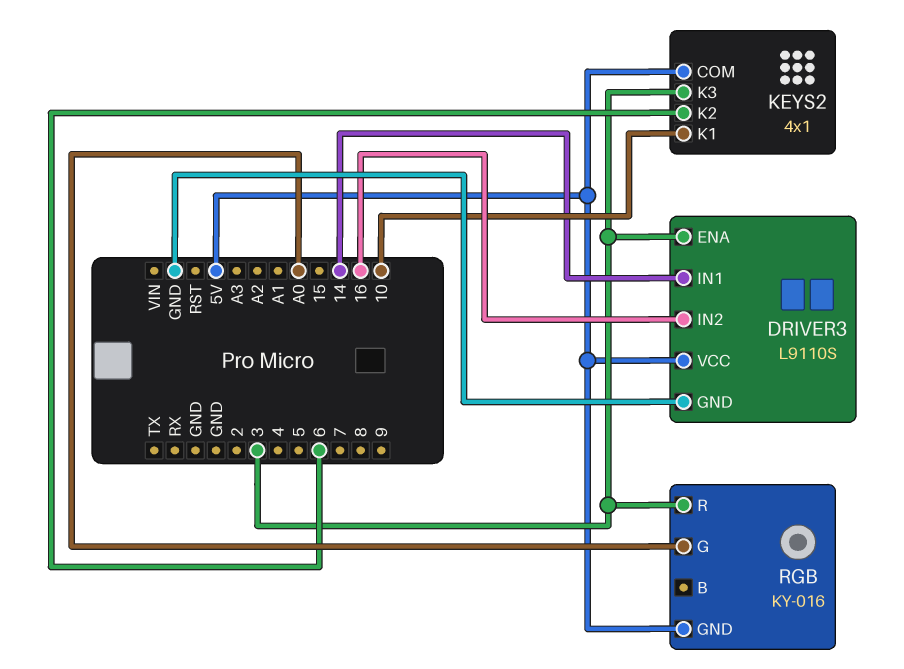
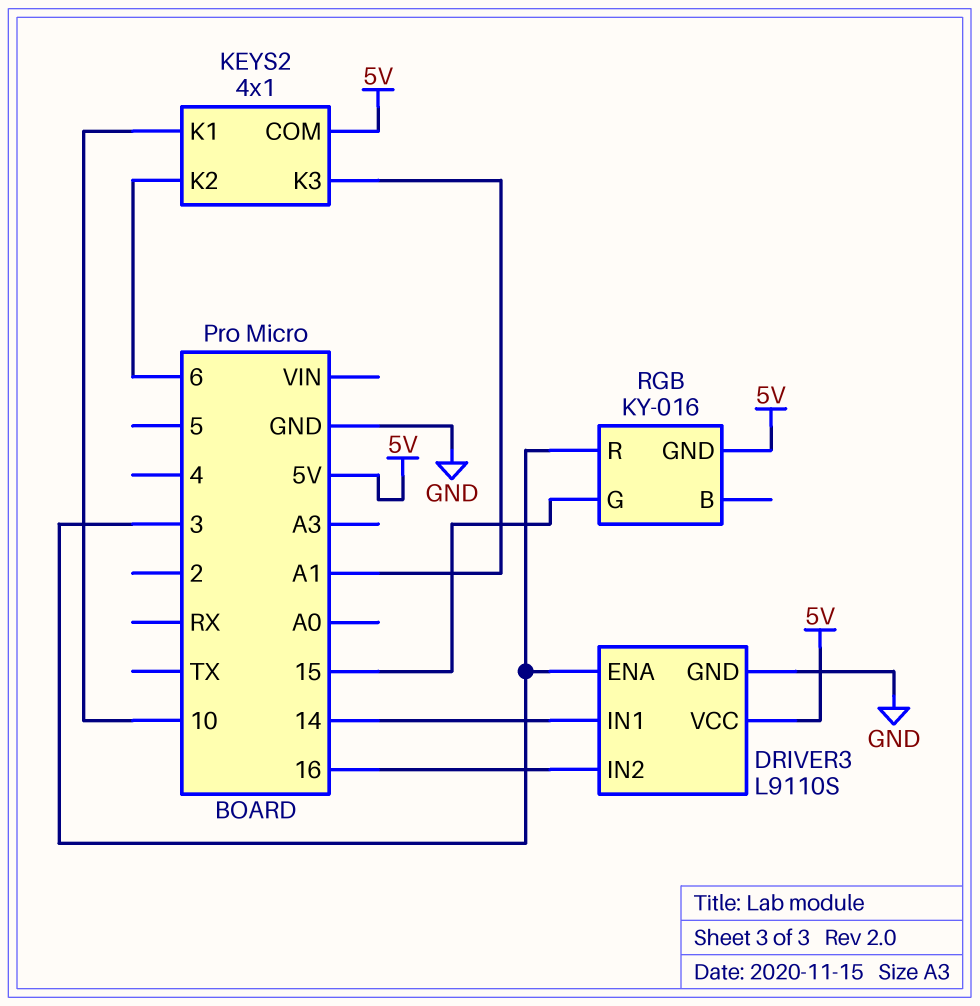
KEYS2 pin K3: 3 -> A1
RGB pin G: A0 -> 15

